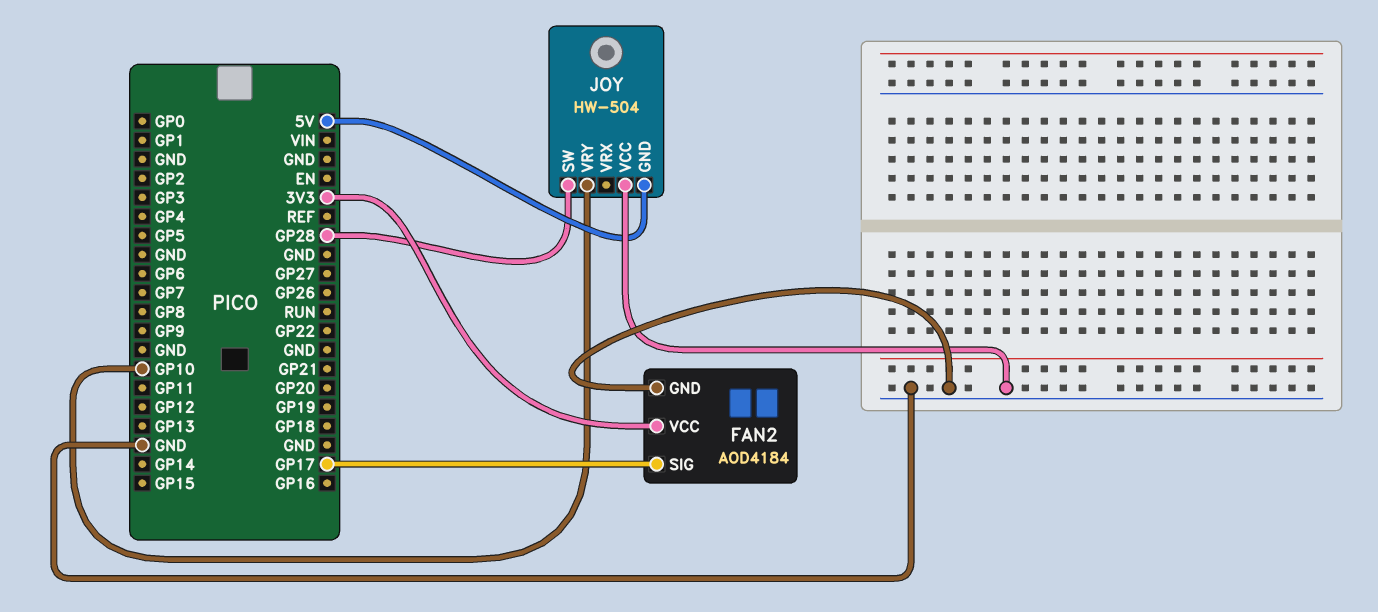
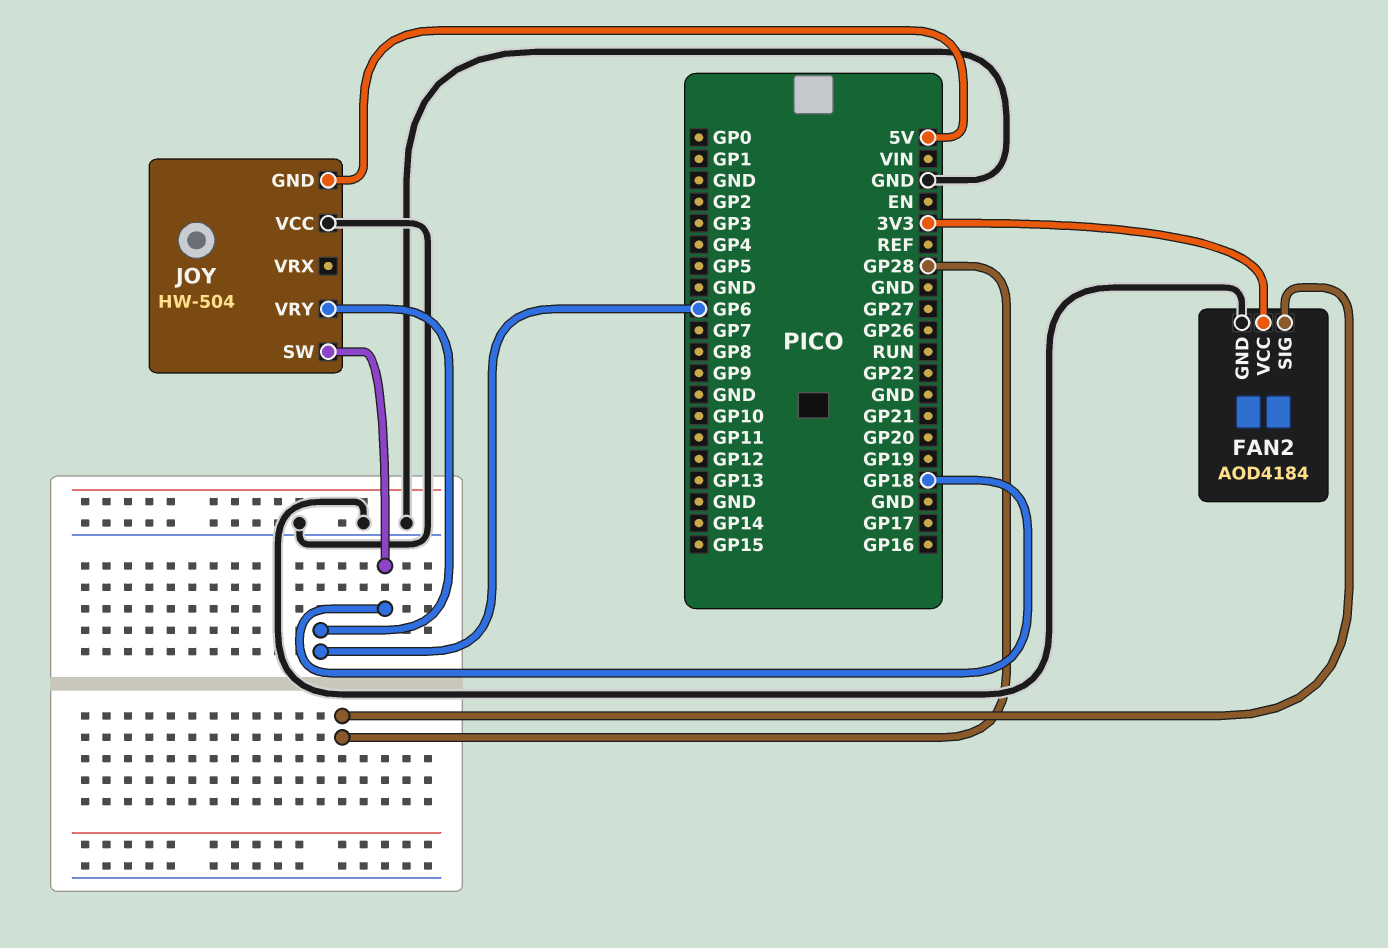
FAN2 pin SIG: GP17 -> GP28
JOY pin SW: GP28 -> GP18
JOY pin VRY: GP10 -> GP6

